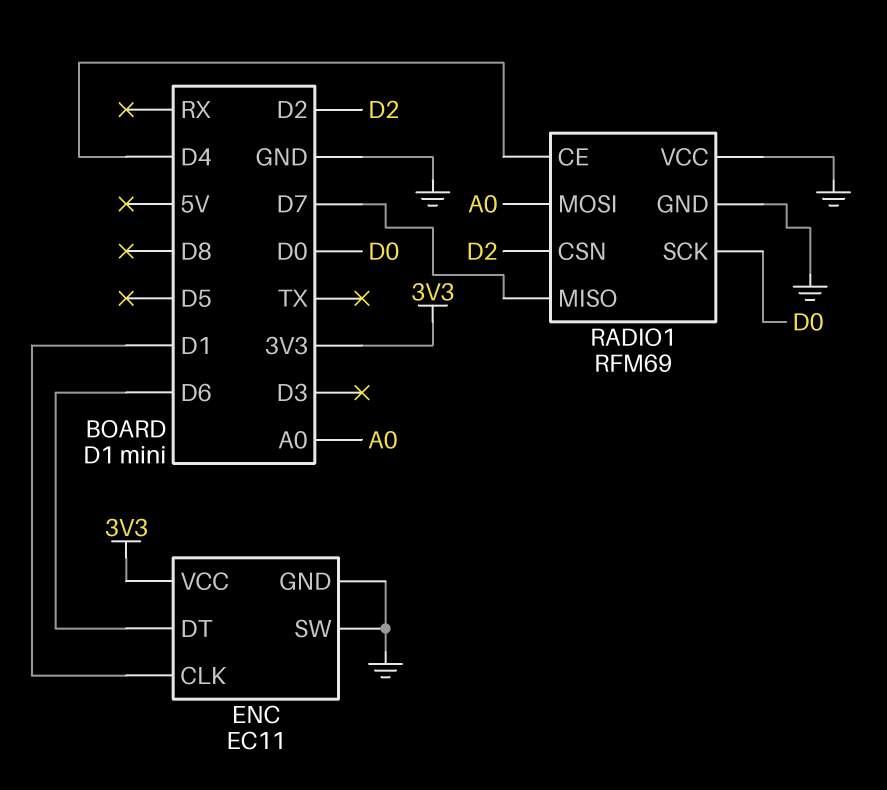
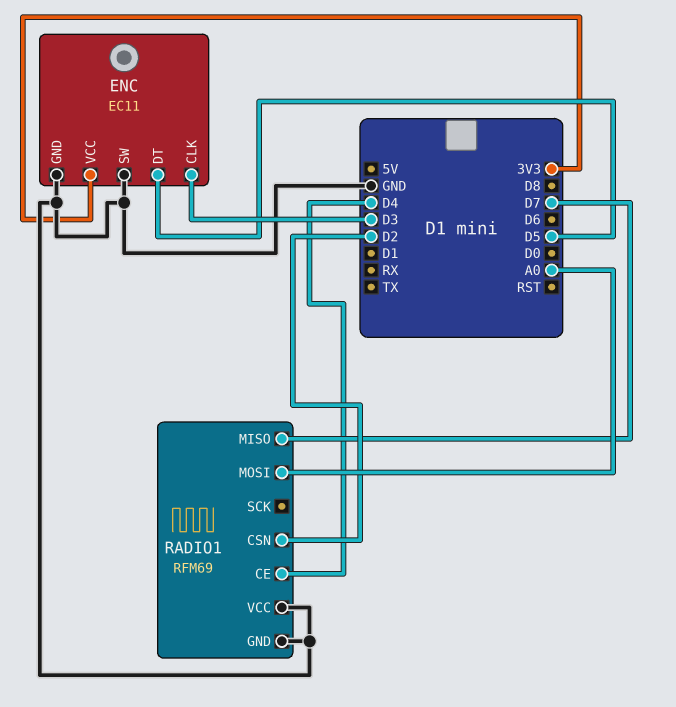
ENC pin CLK: D1 -> D3
ENC pin DT: D6 -> D5
RADIO1 pin SCK: D0 -> none

